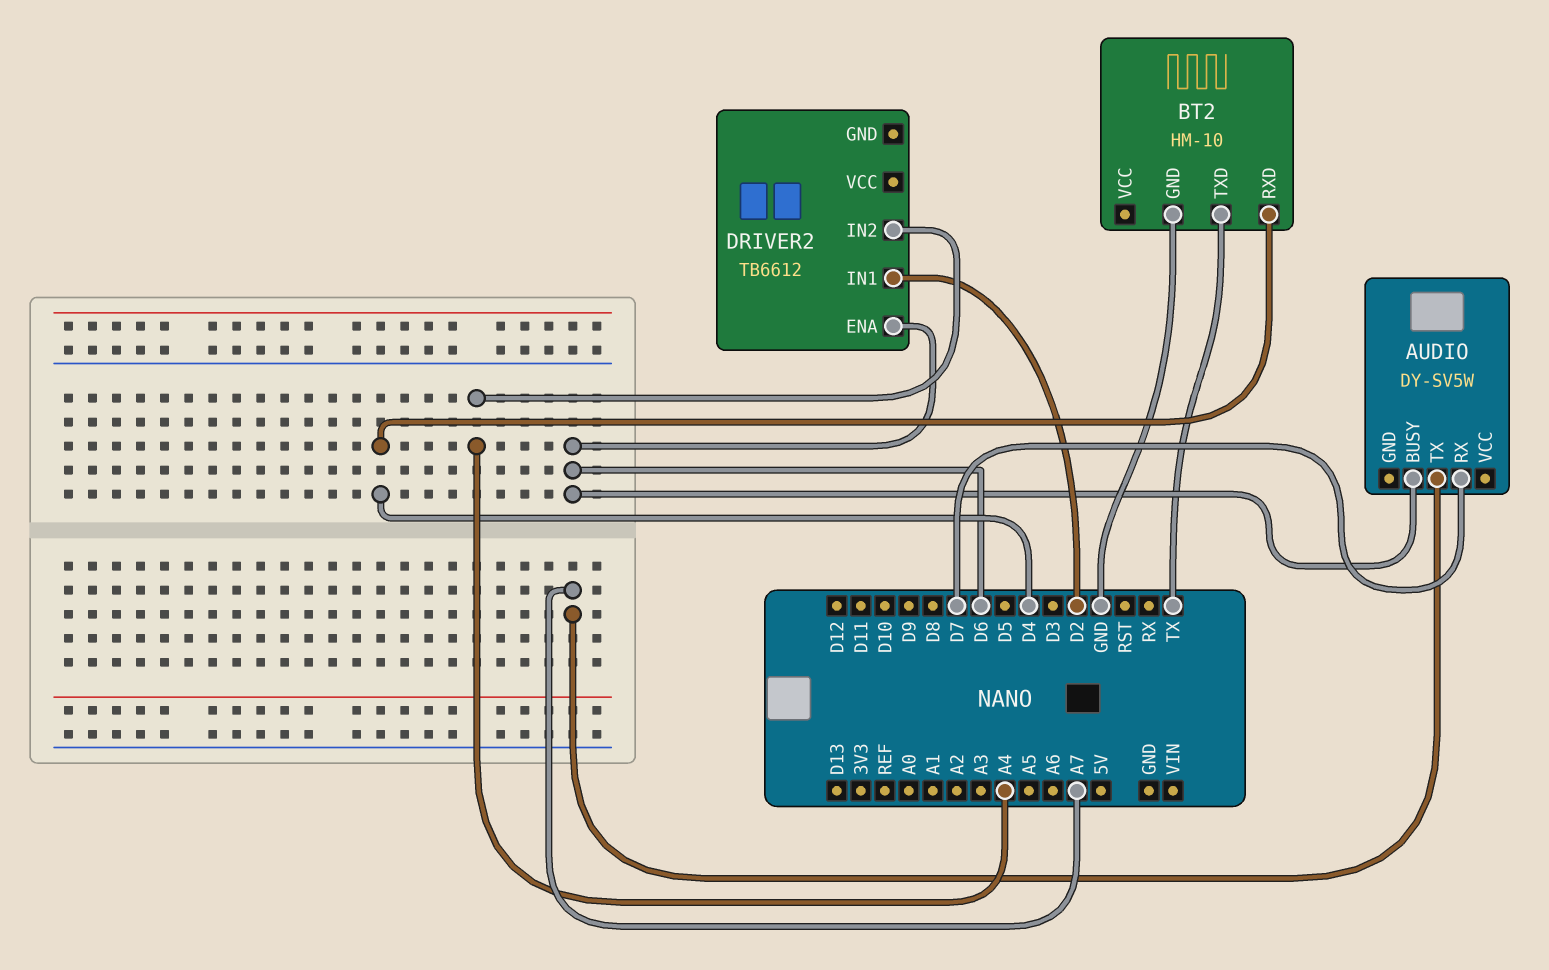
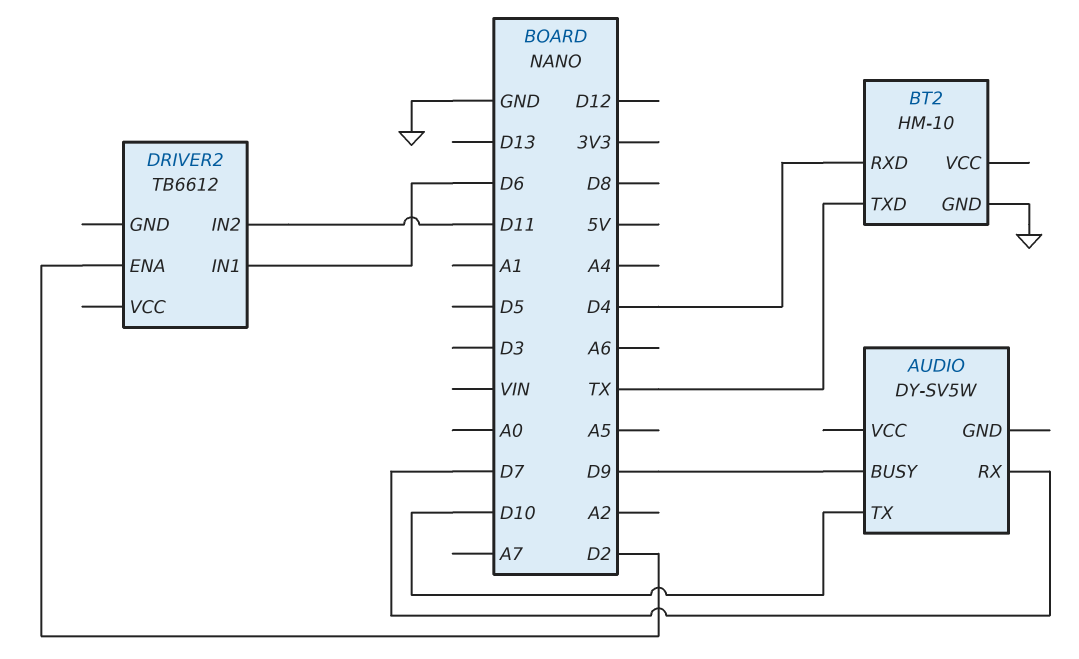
AUDIO pin BUSY: D6 -> D9
AUDIO pin TX: A7 -> D10
DRIVER2 pin ENA: D6 -> D2
DRIVER2 pin IN1: D2 -> D6
DRIVER2 pin IN2: A4 -> D11

